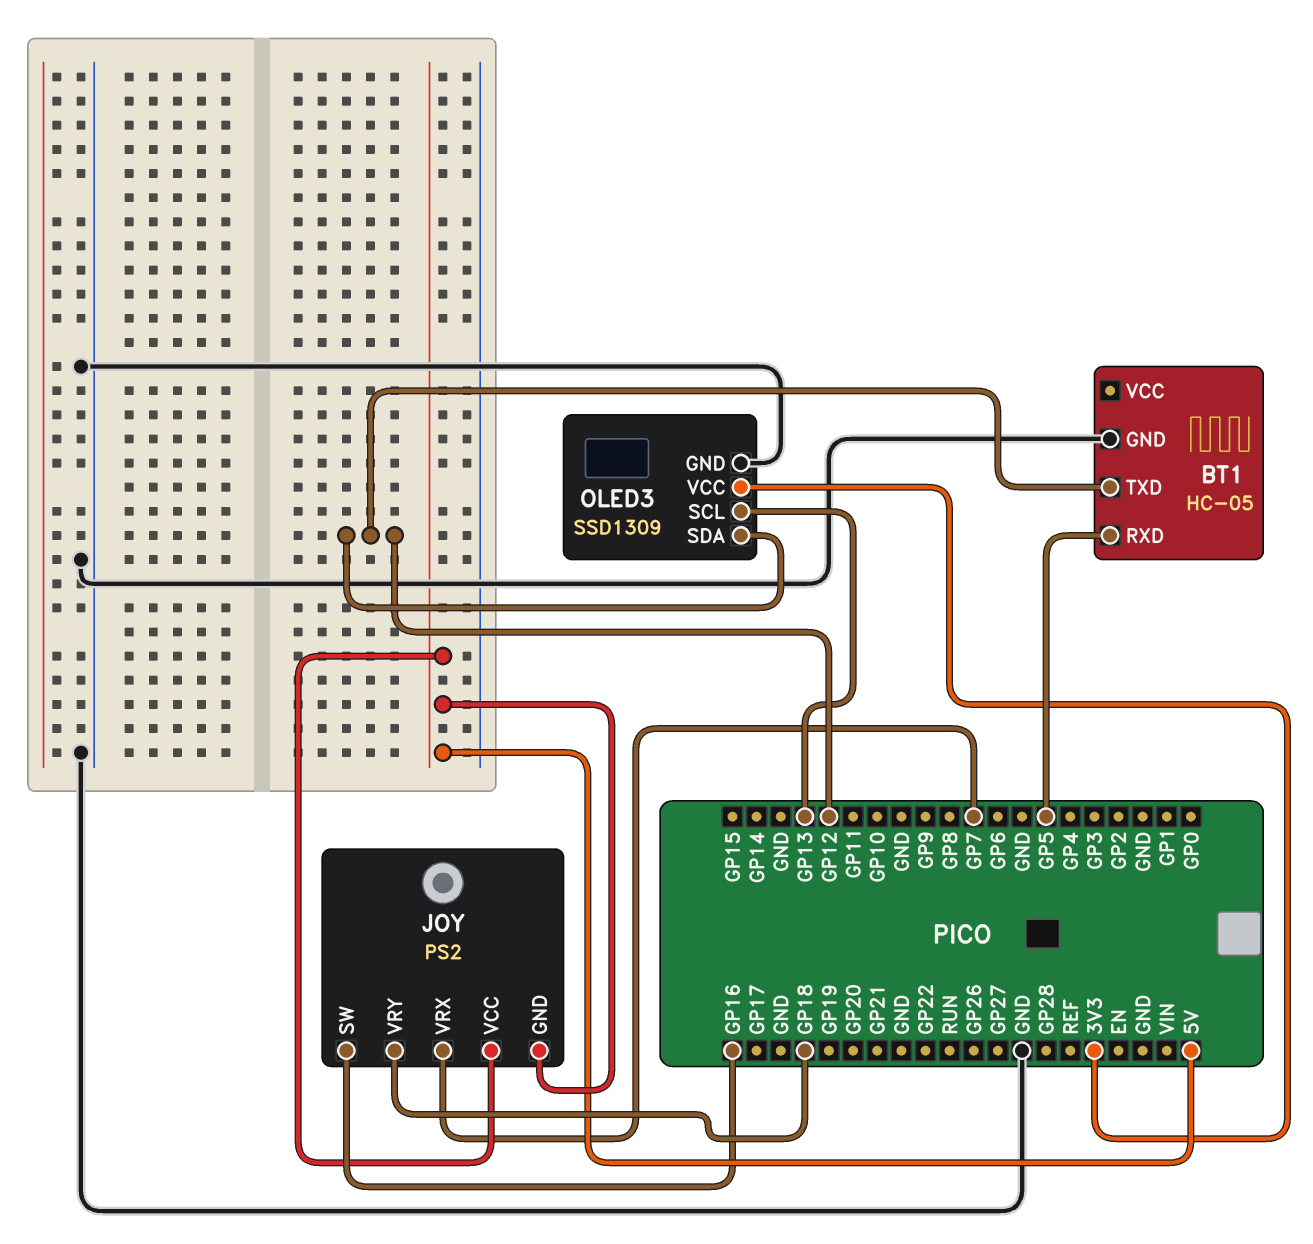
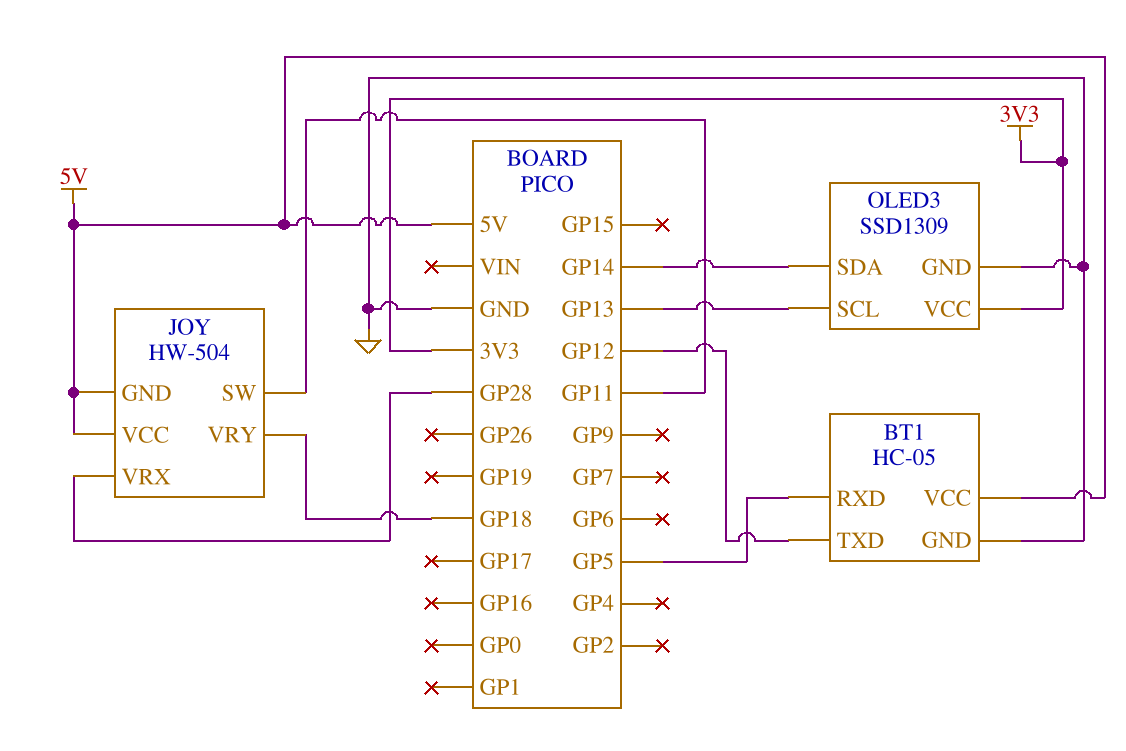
BT1 pin VCC: none -> 5V
JOY: PS2 -> HW-504
JOY pin SW: GP16 -> GP11
JOY pin VRX: GP7 -> GP28
OLED3 pin SDA: GP12 -> GP14

